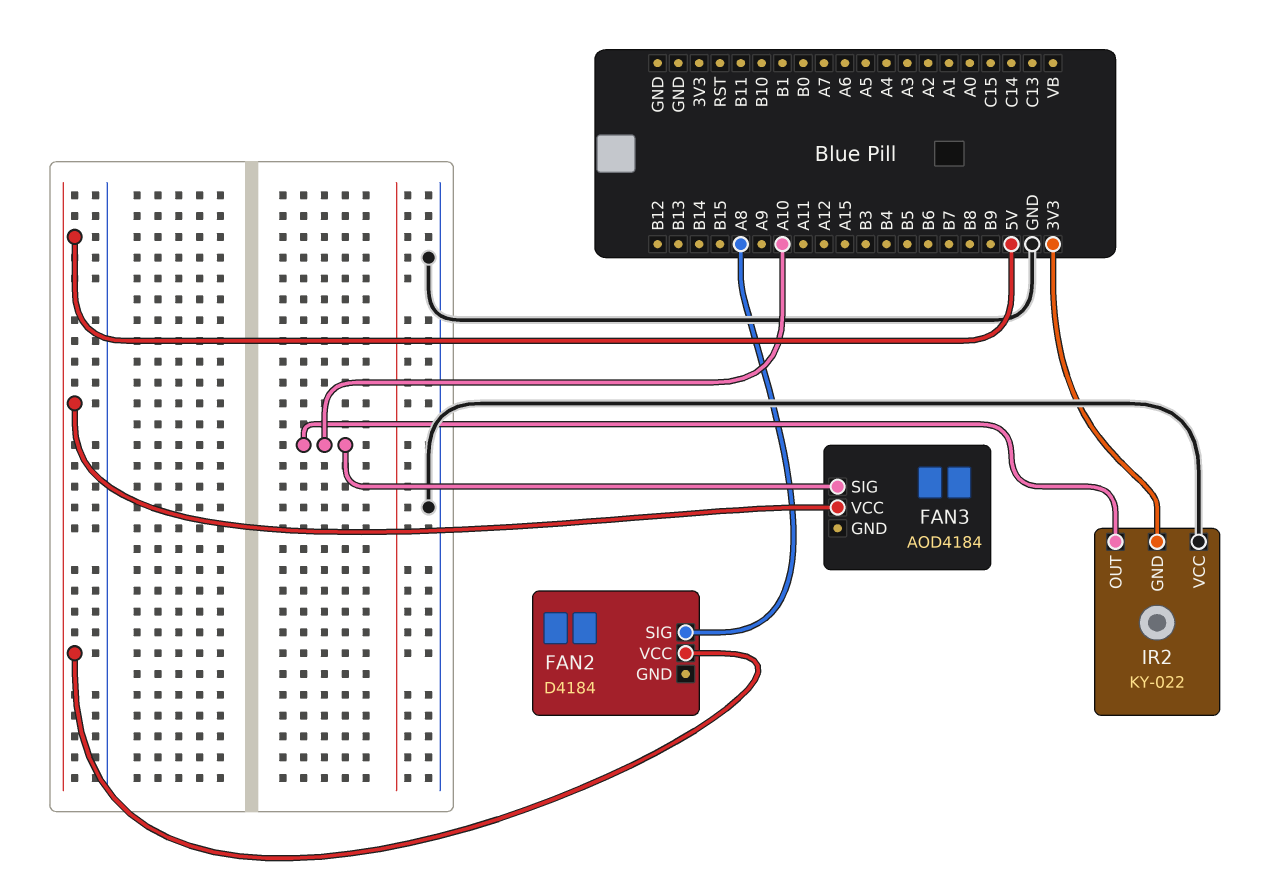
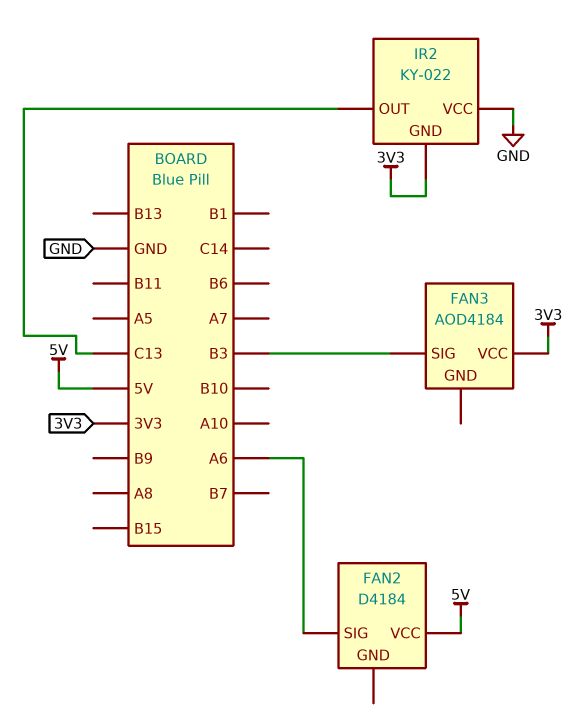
FAN2 pin SIG: A8 -> A6
FAN3 pin SIG: A10 -> B3
FAN3 pin VCC: 5V -> 3V3
IR2 pin OUT: A10 -> C13

